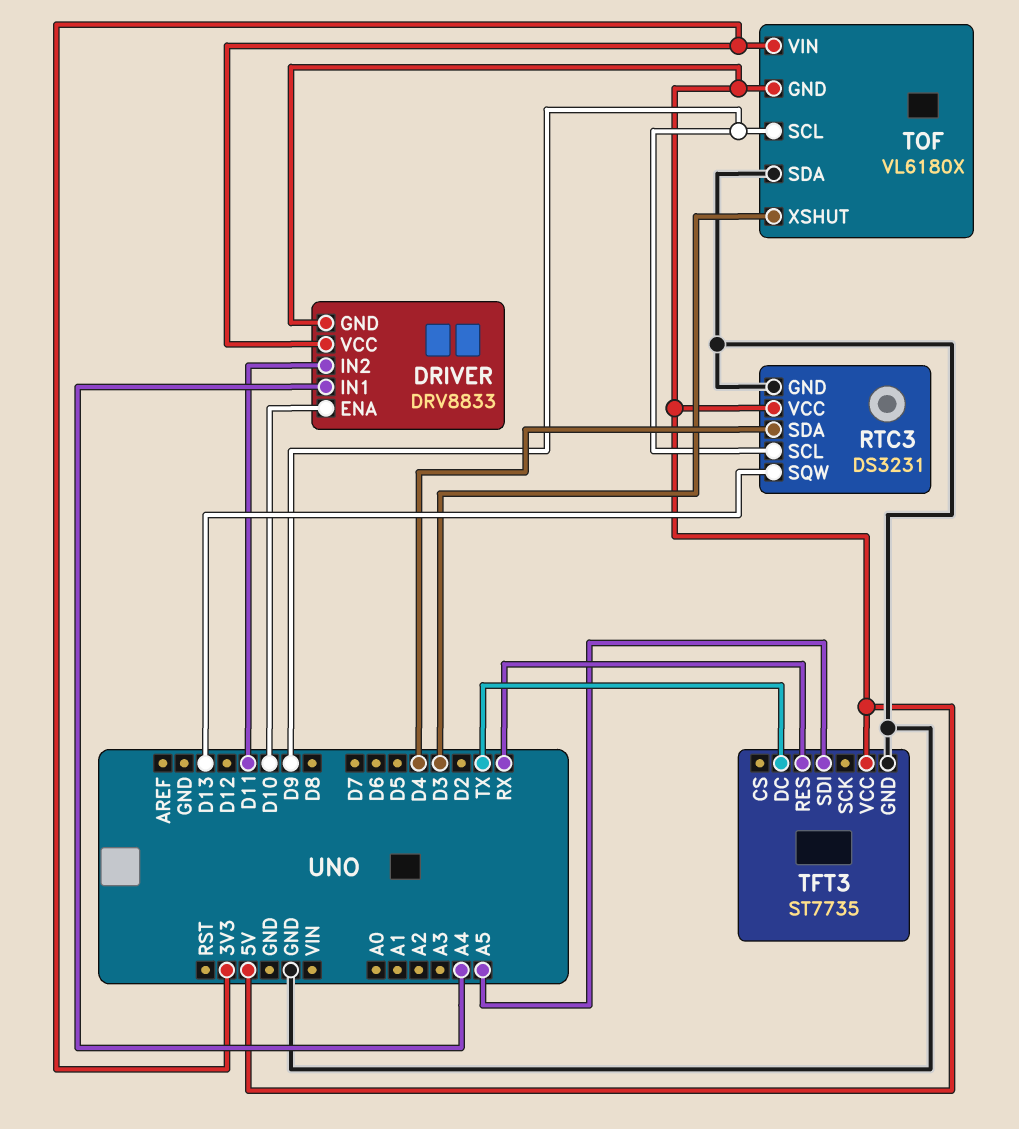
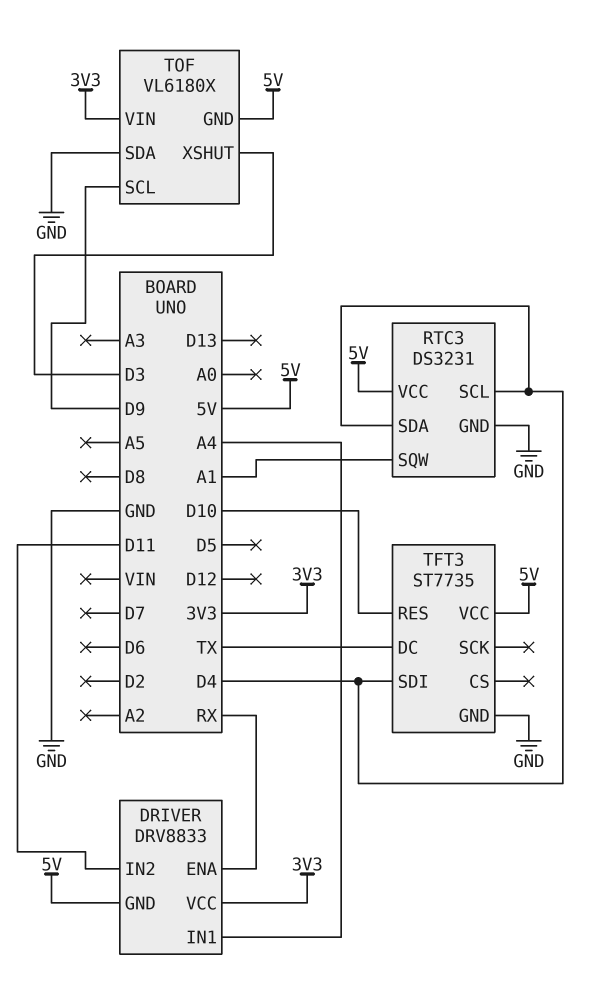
DRIVER pin ENA: D10 -> RX
RTC3 pin SCL: D9 -> D4
RTC3 pin SQW: D13 -> A1
TFT3 pin RES: RX -> D10
TFT3 pin SDI: A5 -> D4

